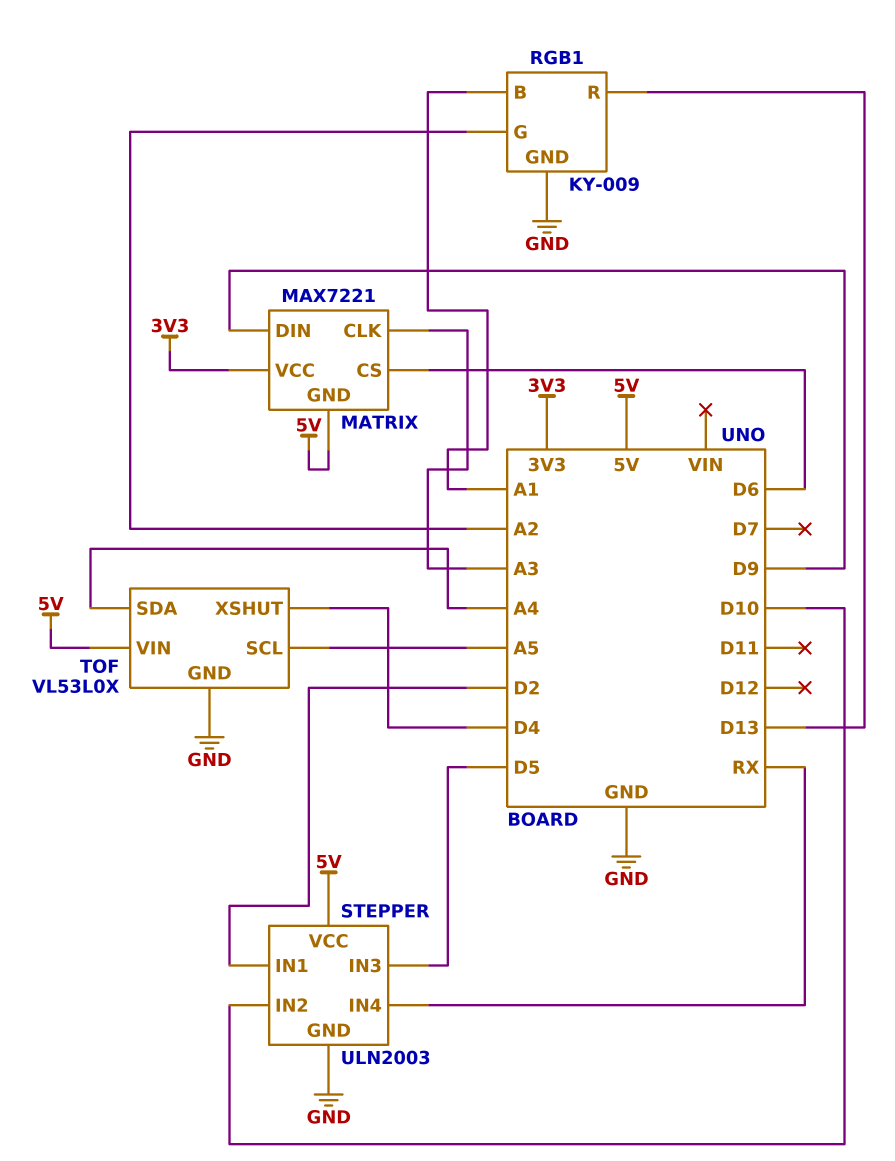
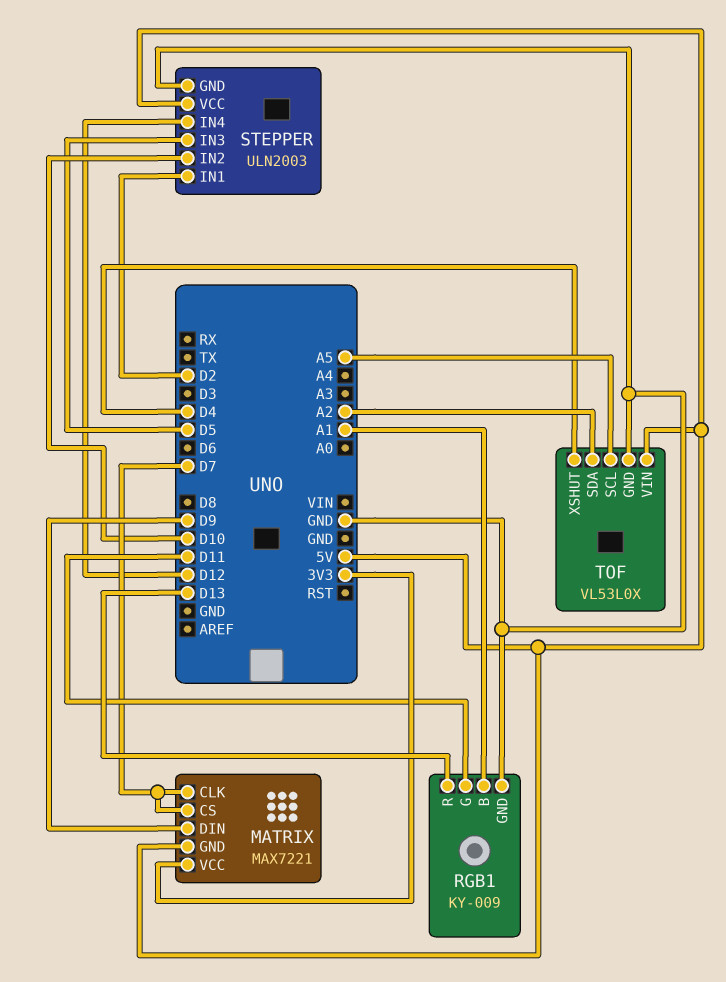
MATRIX pin CLK: A3 -> D7
MATRIX pin CS: D6 -> D7
RGB1 pin G: A2 -> D11
STEPPER pin IN4: RX -> D12
TOF pin SDA: A4 -> A2

